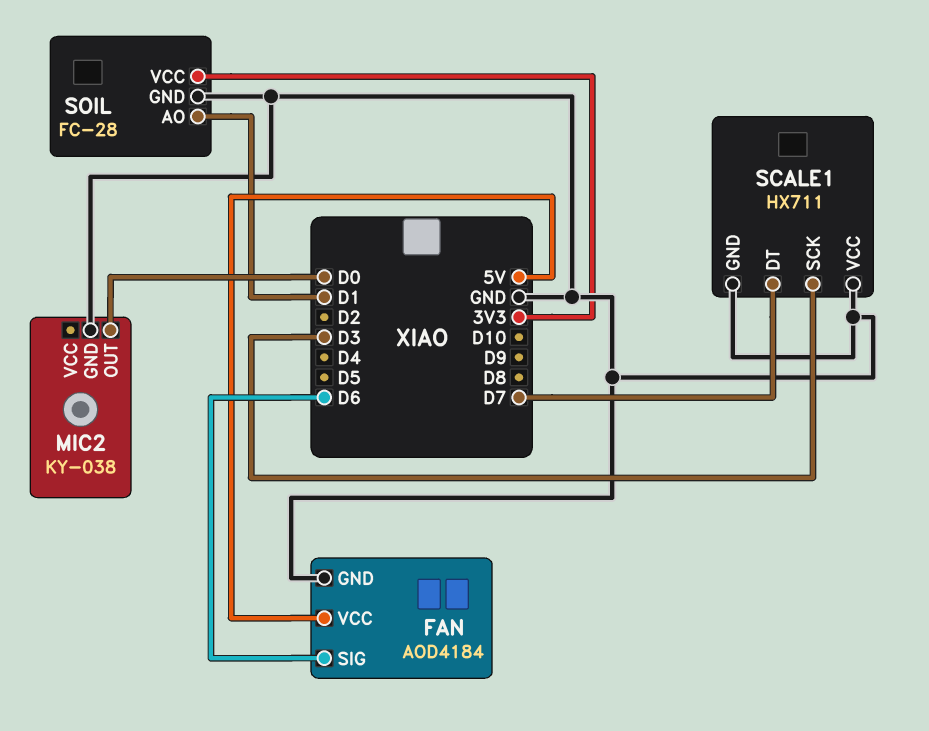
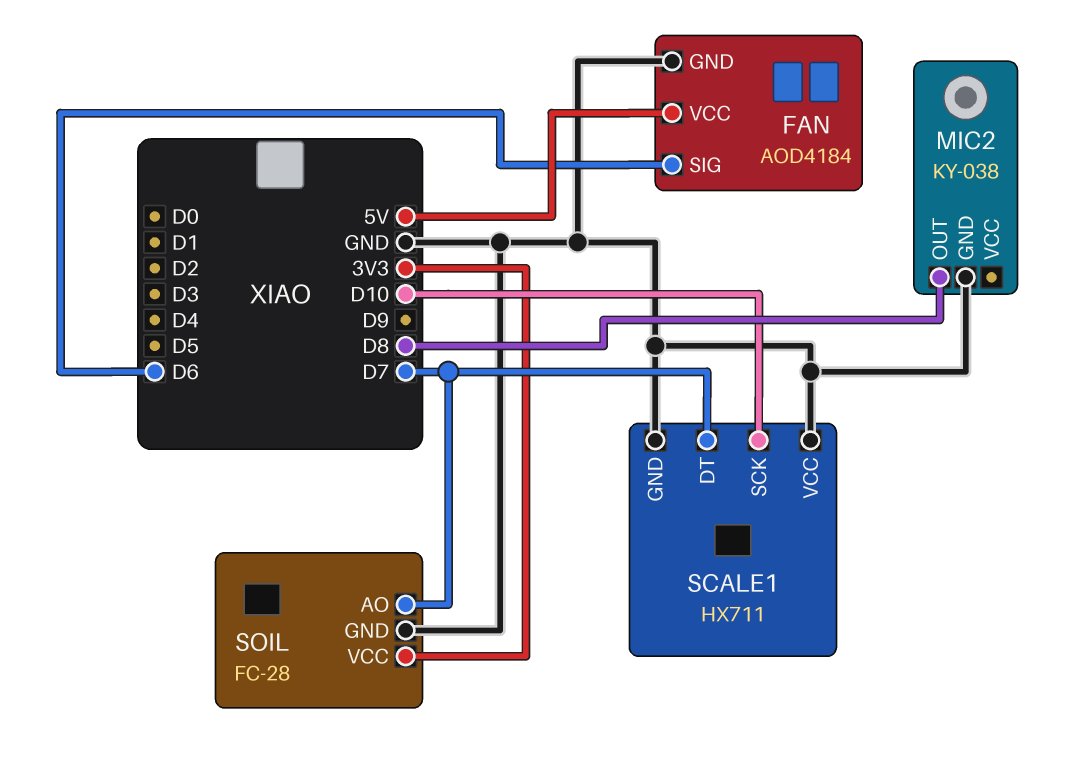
MIC2 pin OUT: D0 -> D8
SCALE1 pin SCK: D3 -> D10
SOIL pin AO: D1 -> D7

